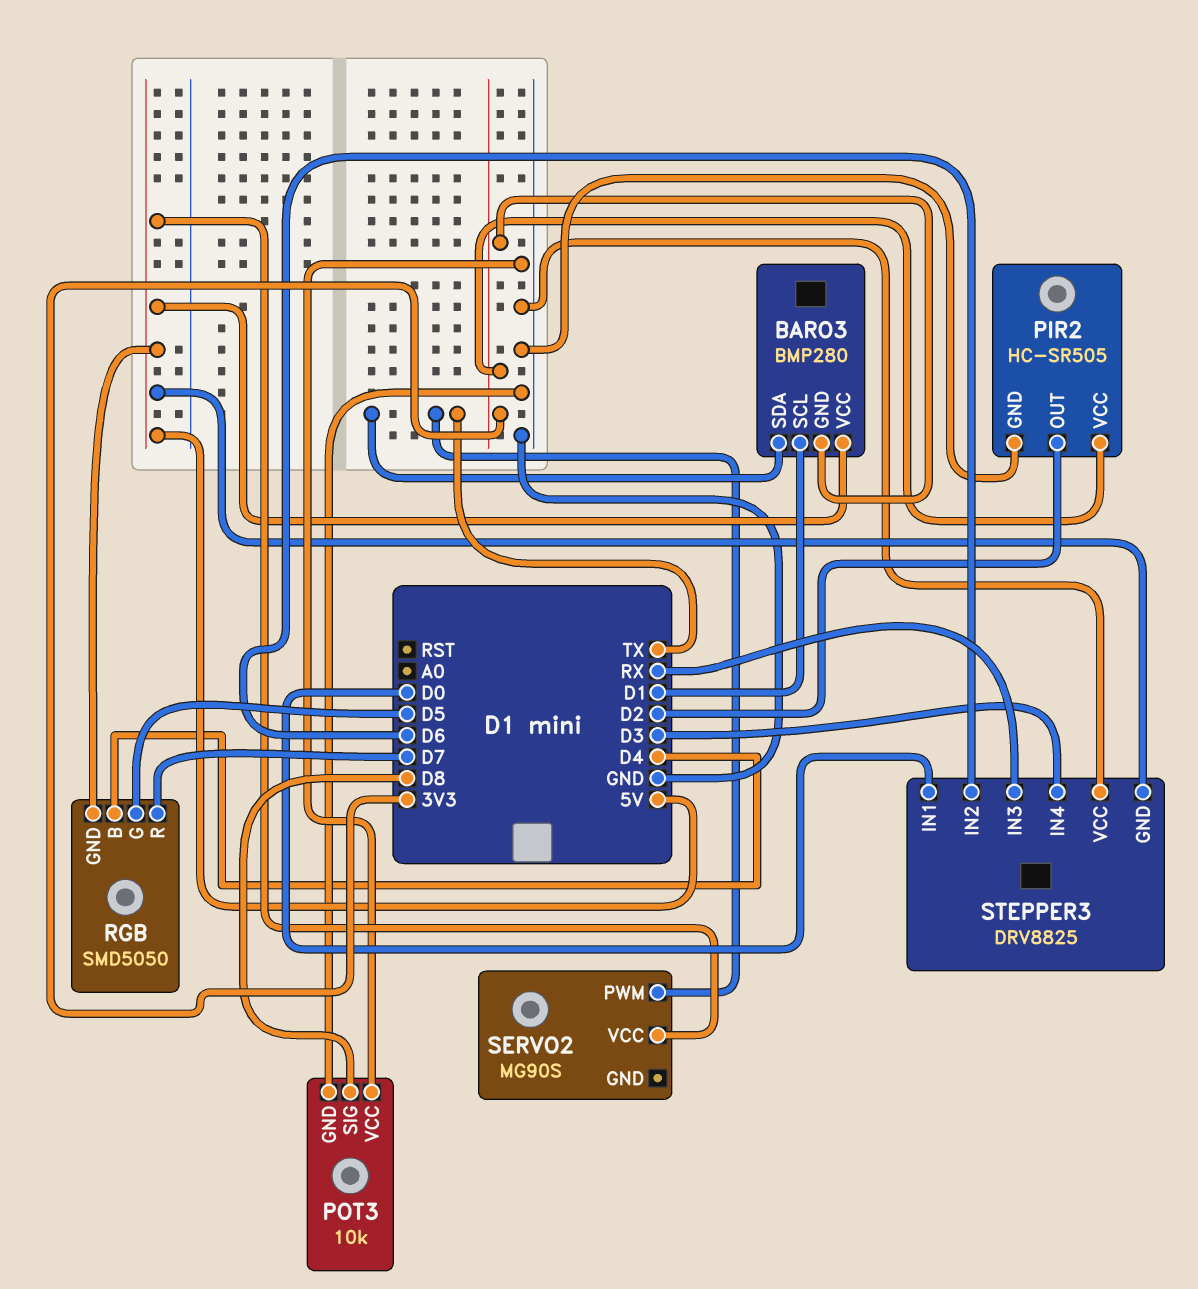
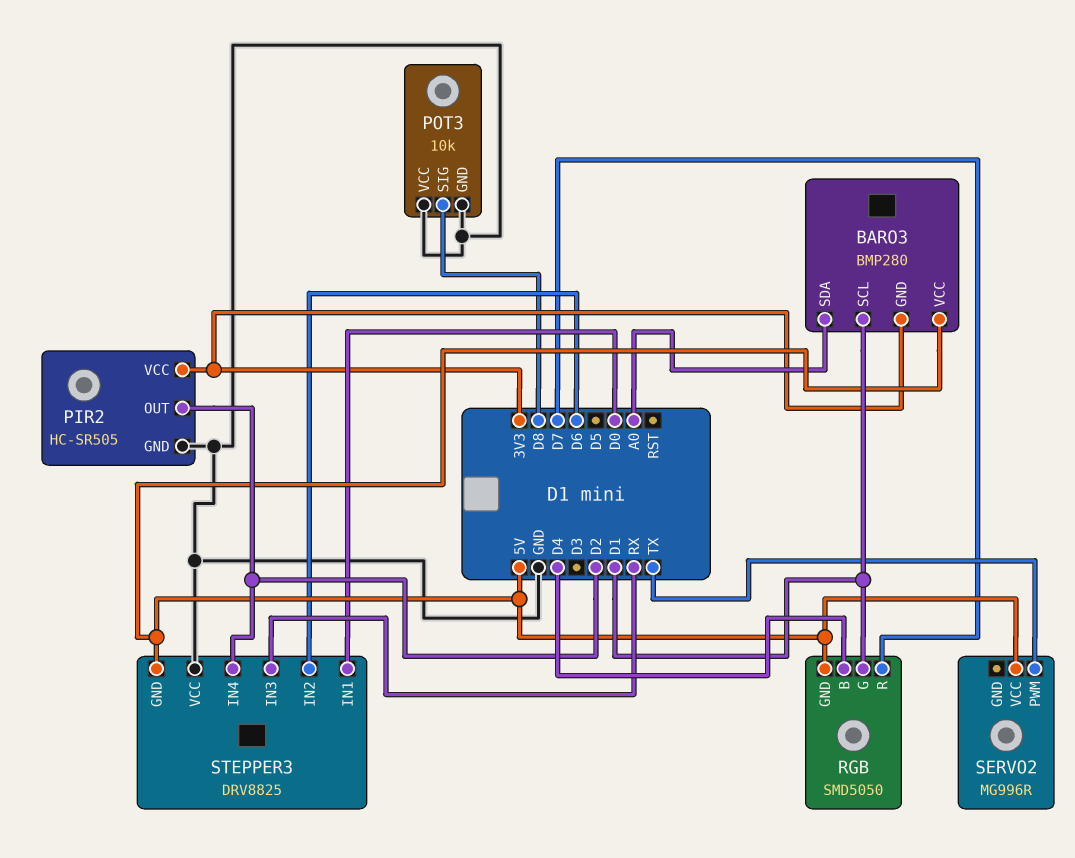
BARO3 pin SDA: TX -> A0
RGB pin G: D5 -> D1
SERVO2: MG90S -> MG996R
STEPPER3 pin IN4: D3 -> D2

